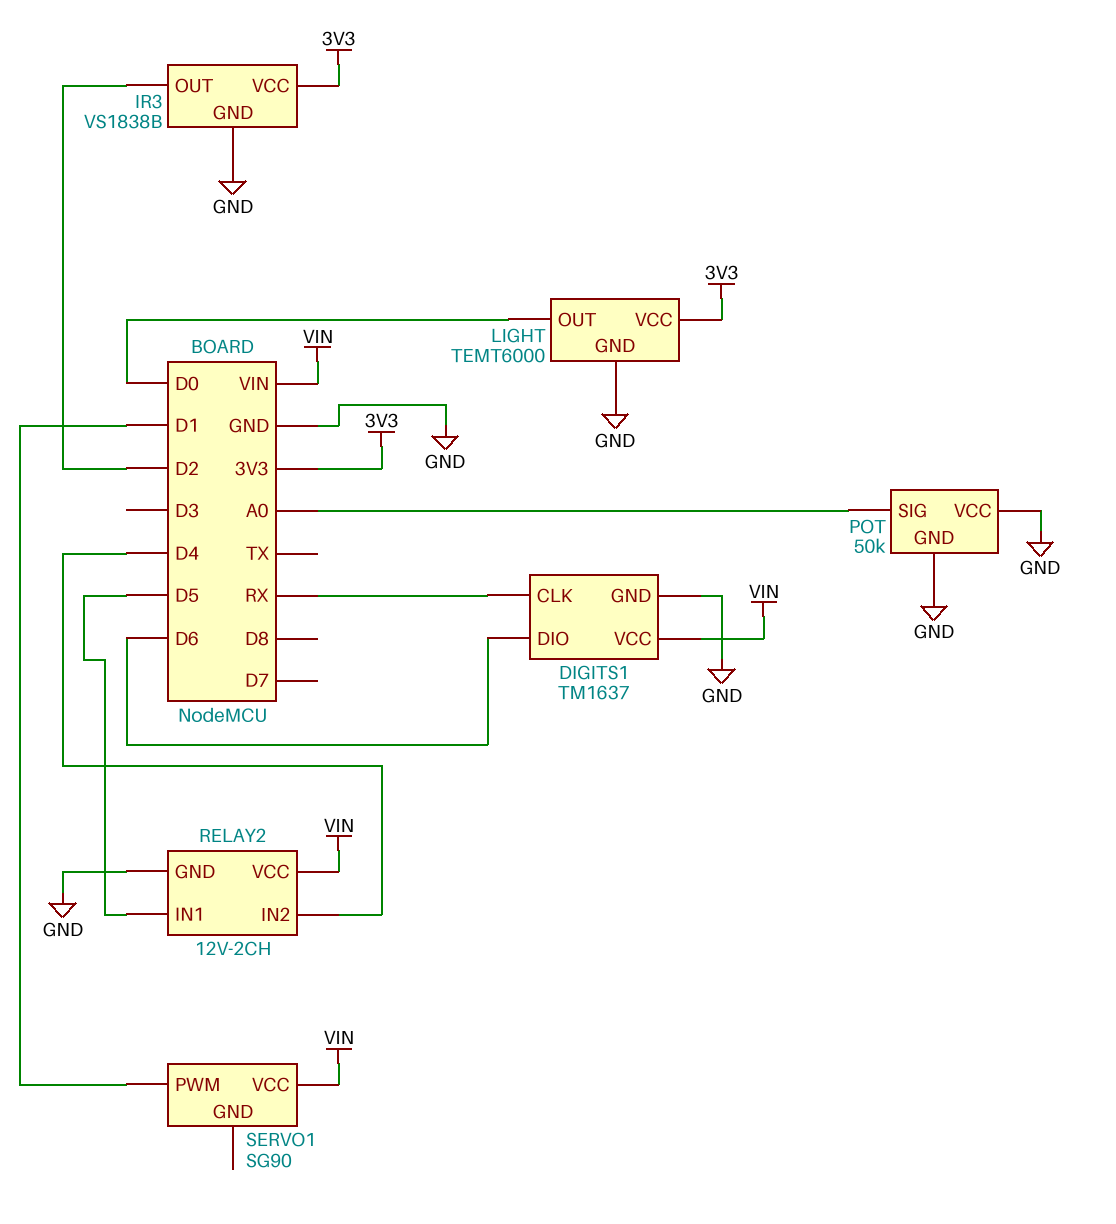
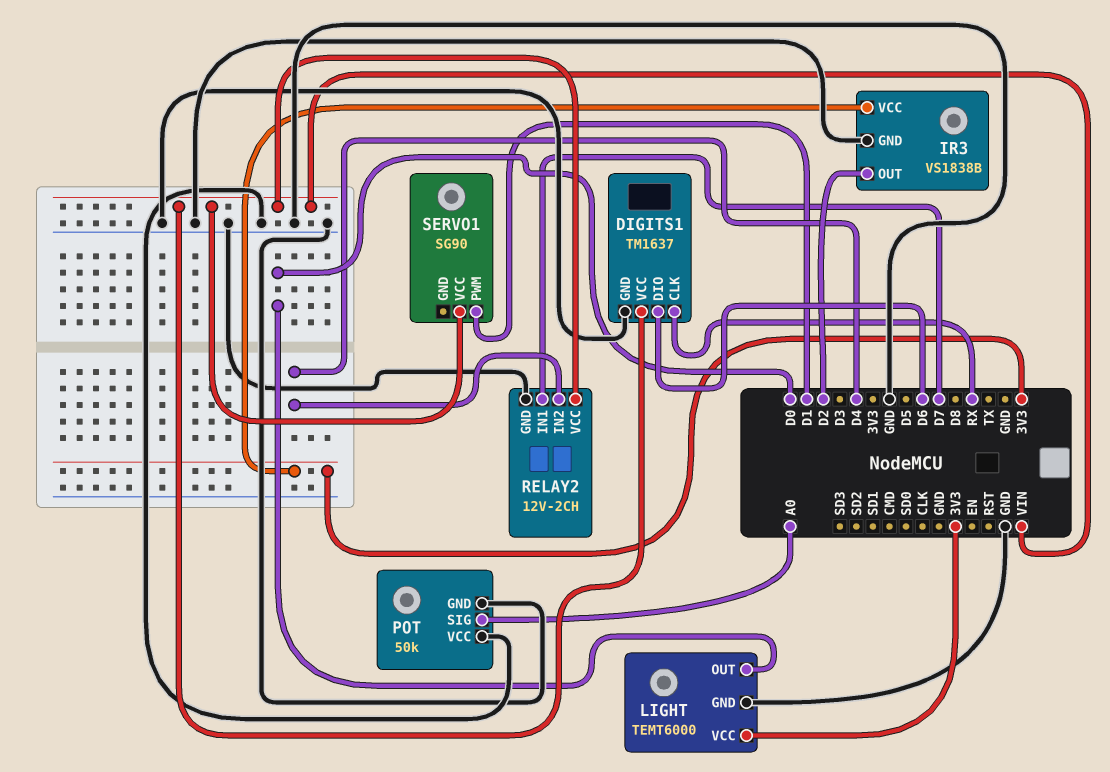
RELAY2 pin IN1: D5 -> D7

